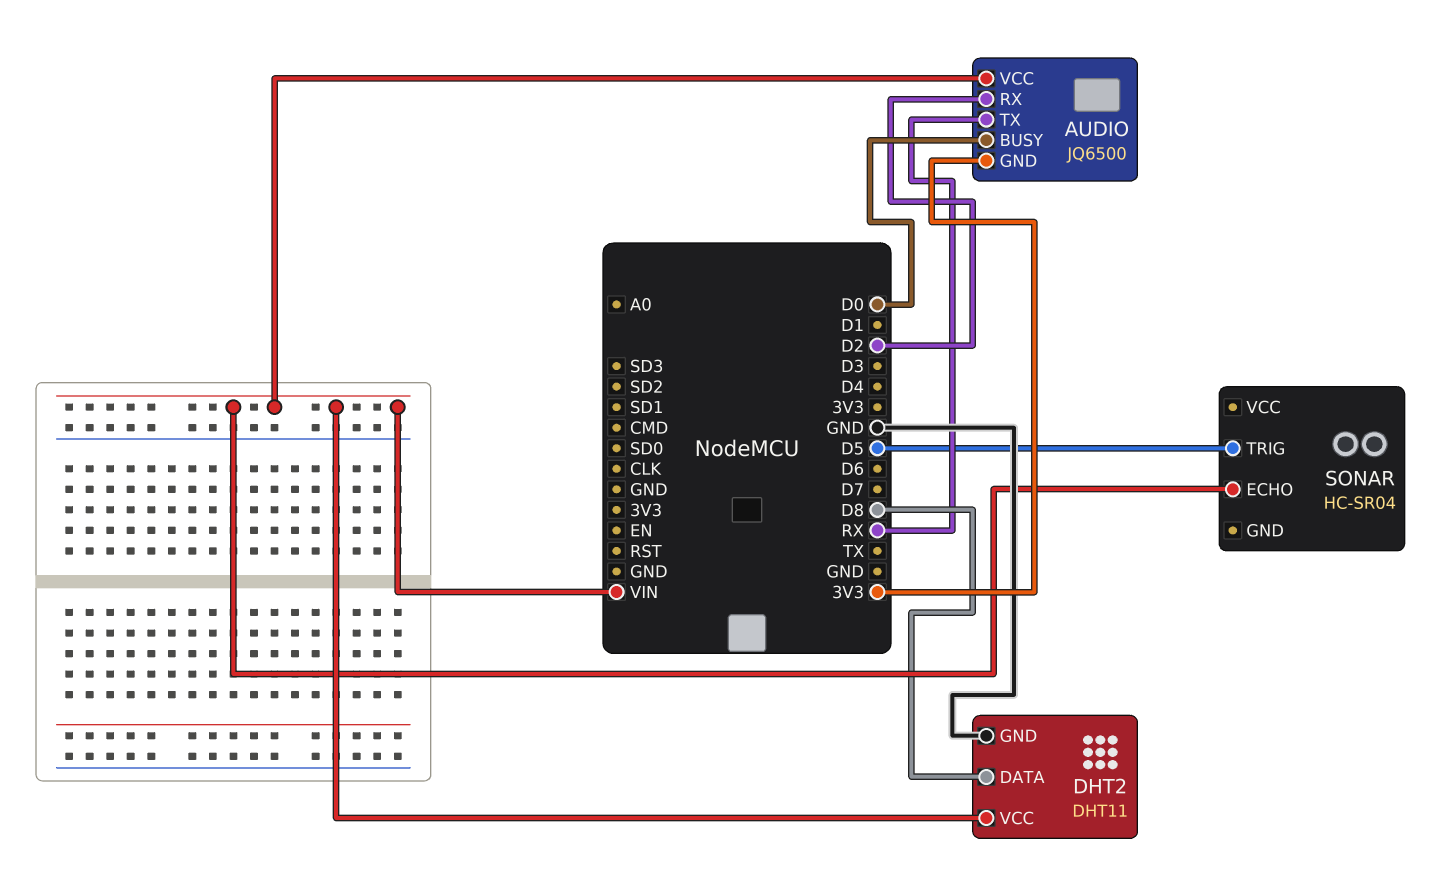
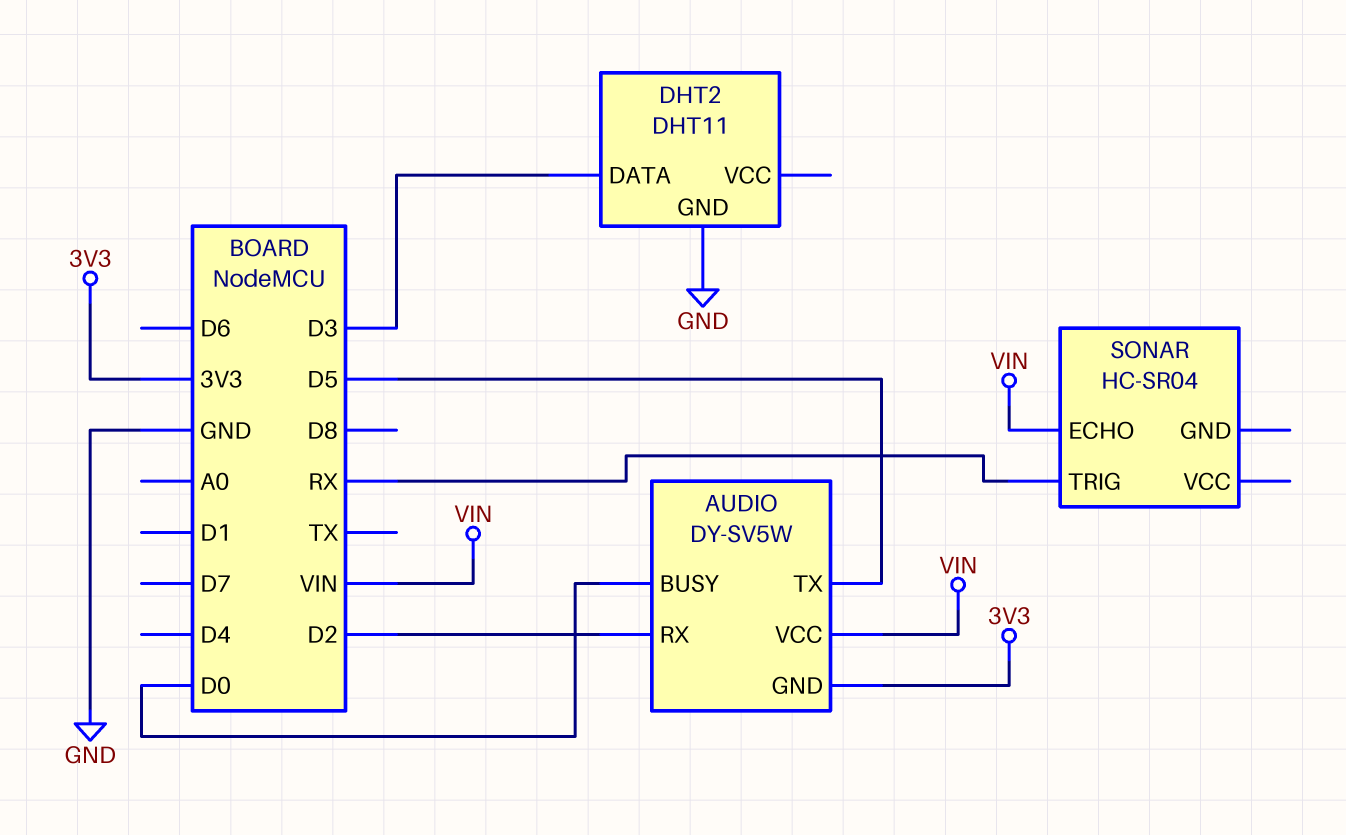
AUDIO: JQ6500 -> DY-SV5W
AUDIO pin TX: RX -> D5
DHT2 pin DATA: D8 -> D3
DHT2 pin VCC: VIN -> none
SONAR pin TRIG: D5 -> RX

